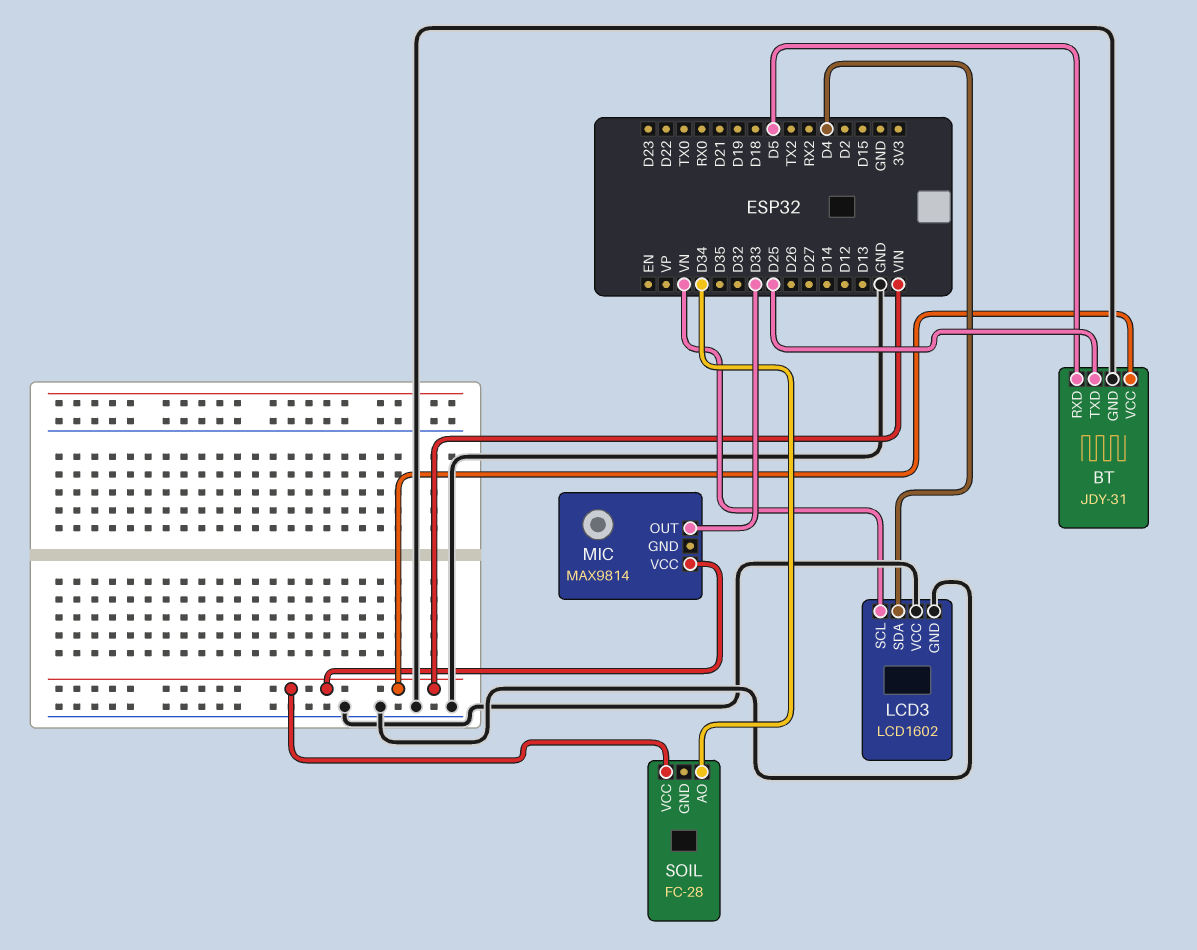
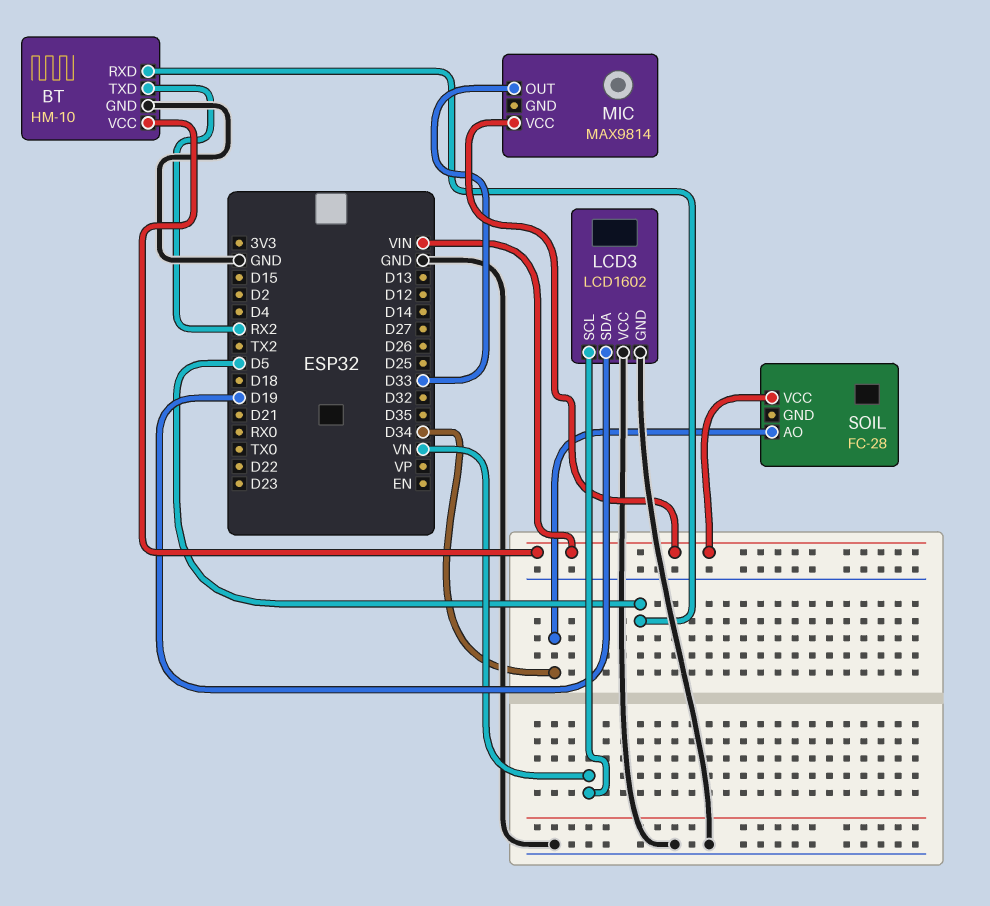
BT: JDY-31 -> HM-10
BT pin TXD: D25 -> RX2
LCD3 pin SDA: D4 -> D19

